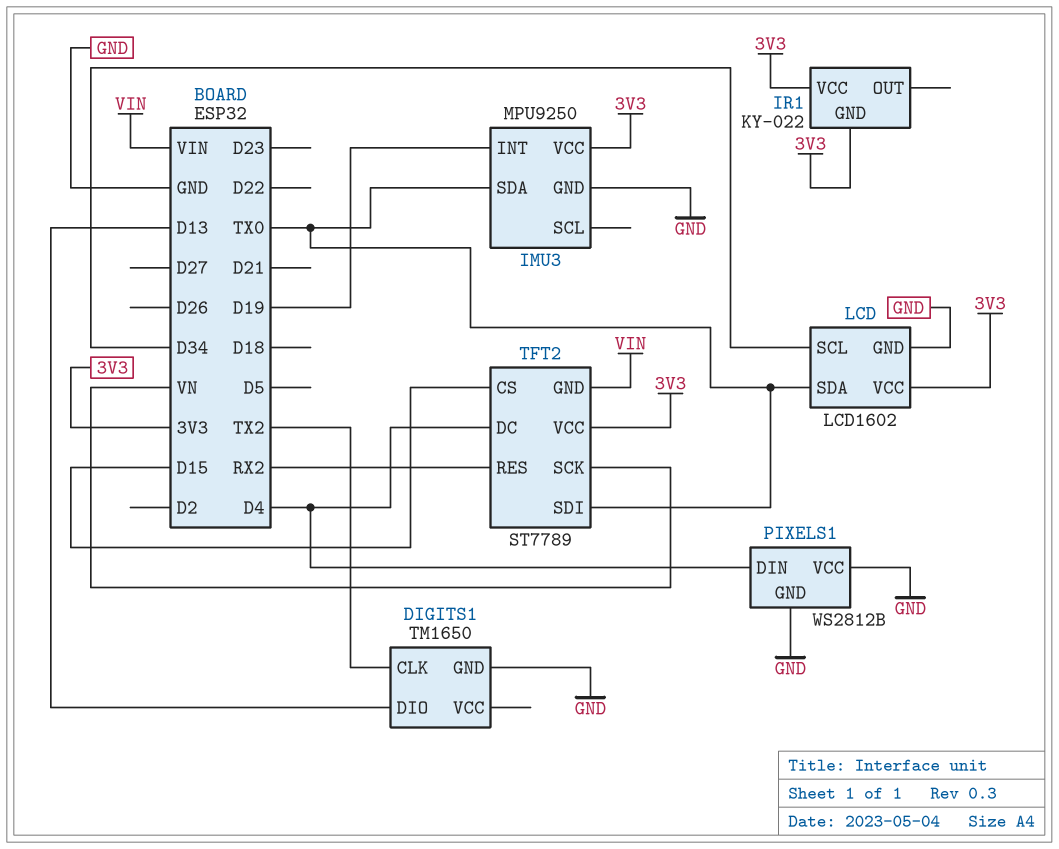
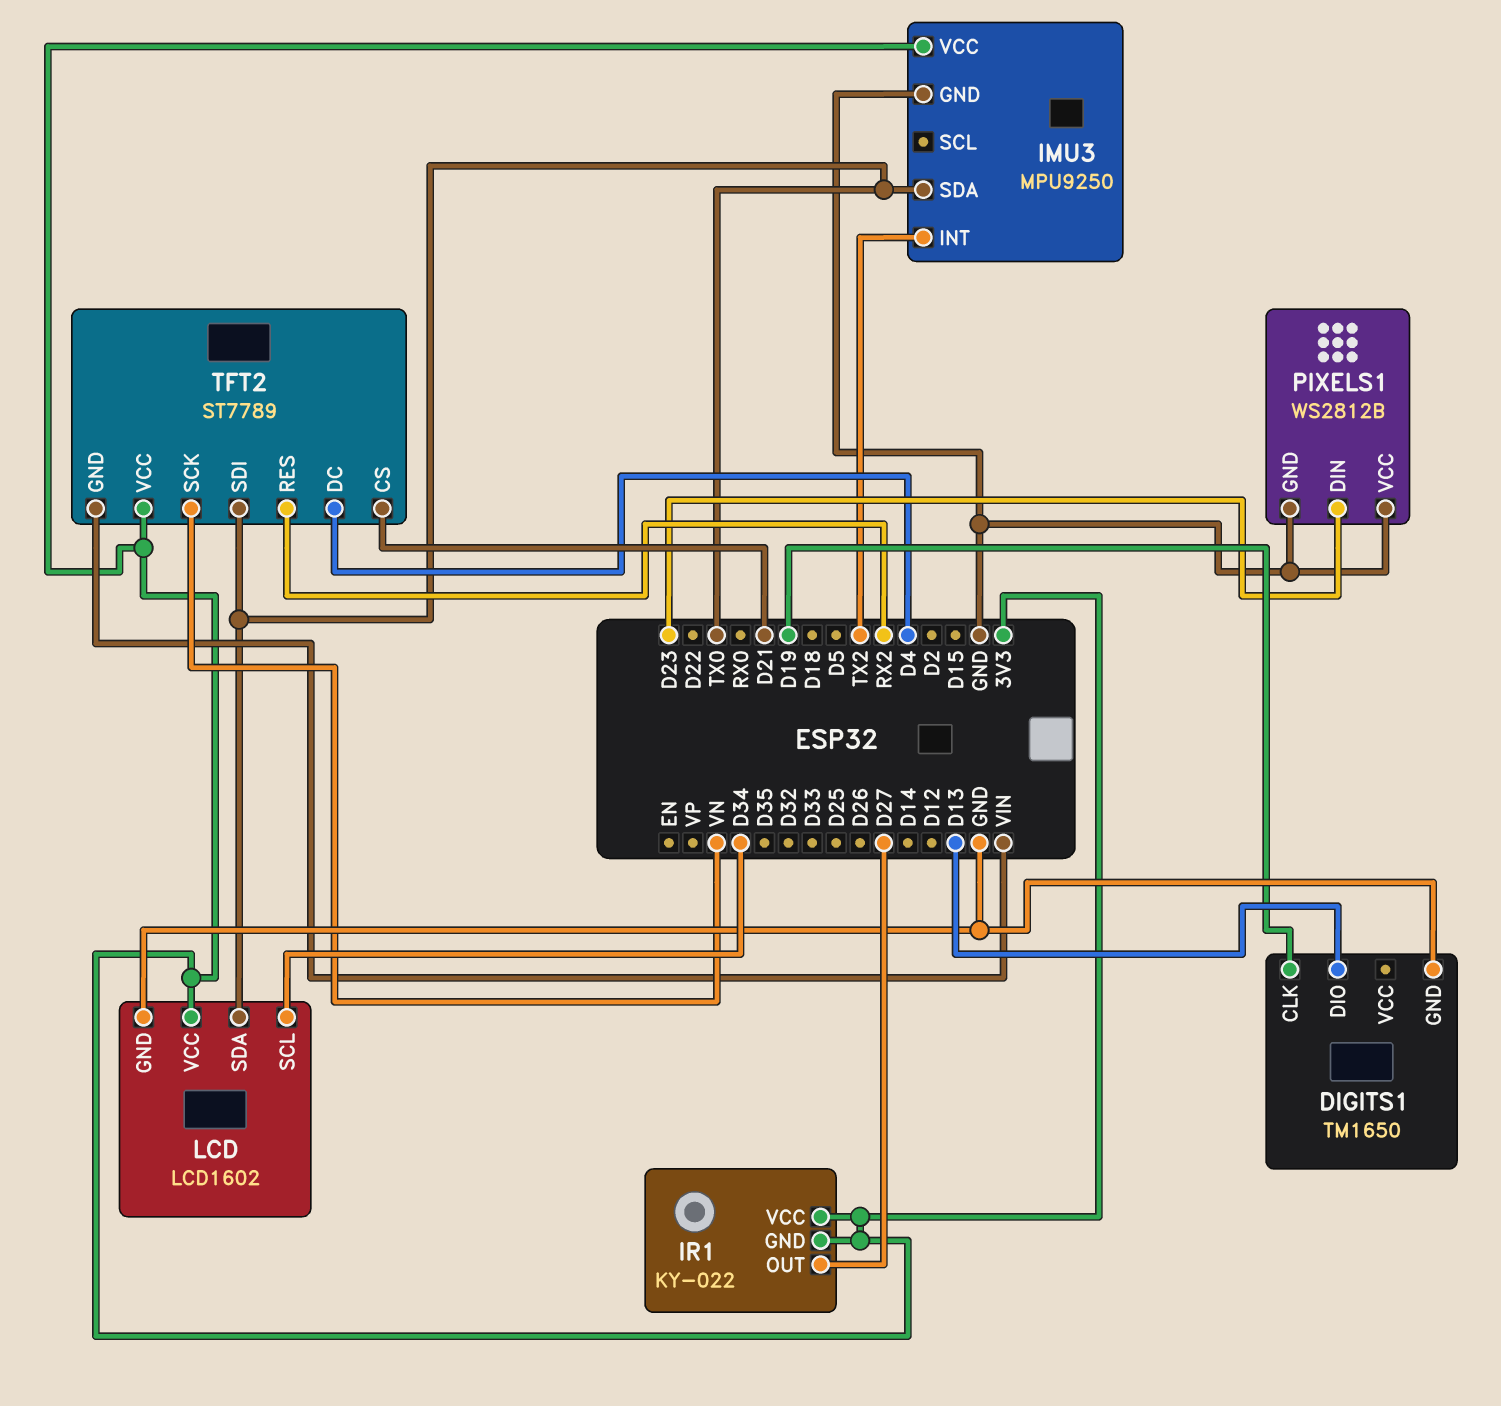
DIGITS1 pin CLK: TX2 -> D19
IMU3 pin INT: D19 -> TX2
IR1 pin OUT: none -> D27
PIXELS1 pin DIN: D4 -> D23
TFT2 pin CS: D15 -> D21

